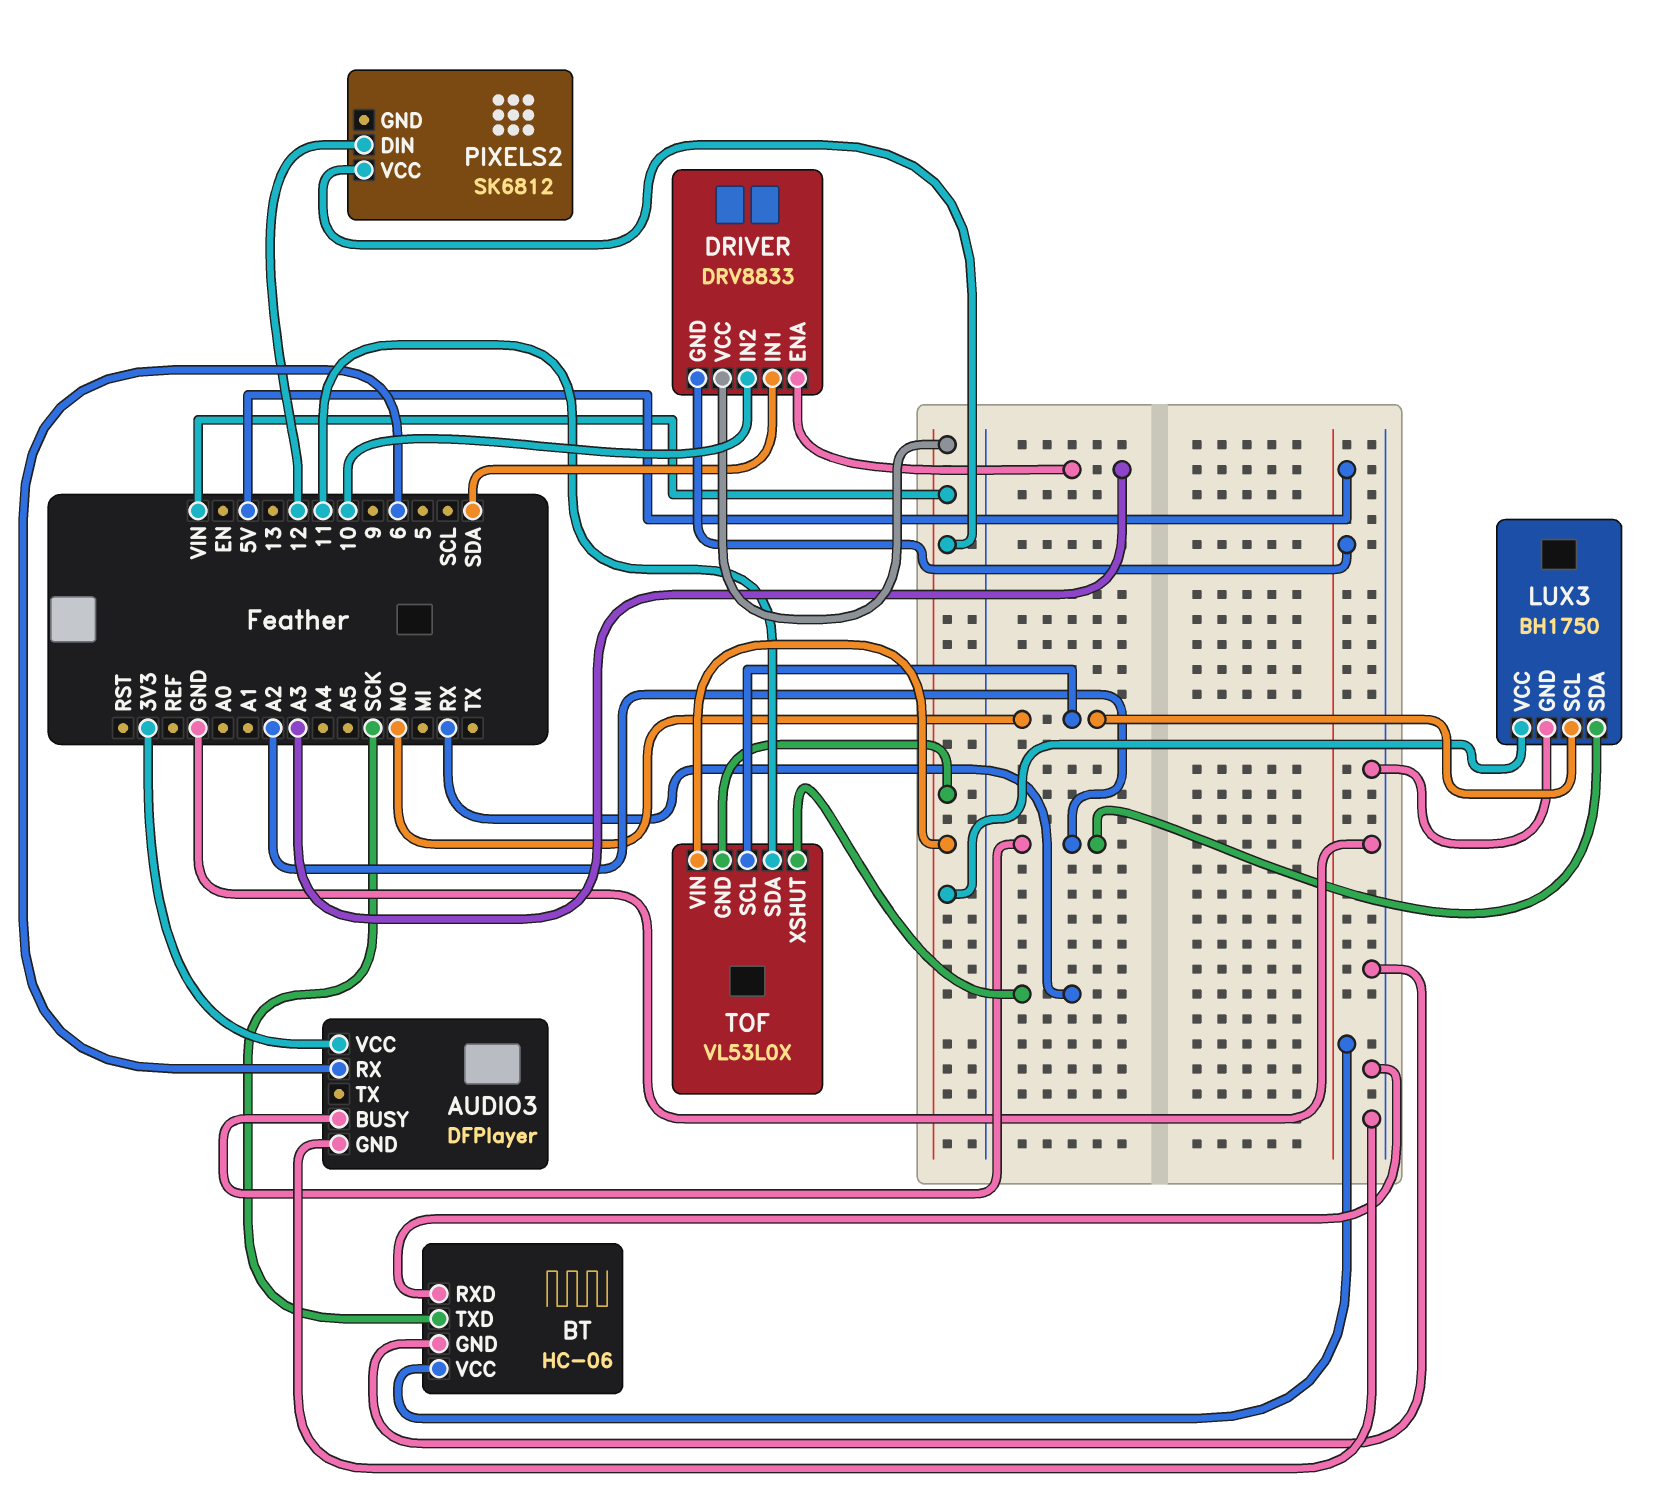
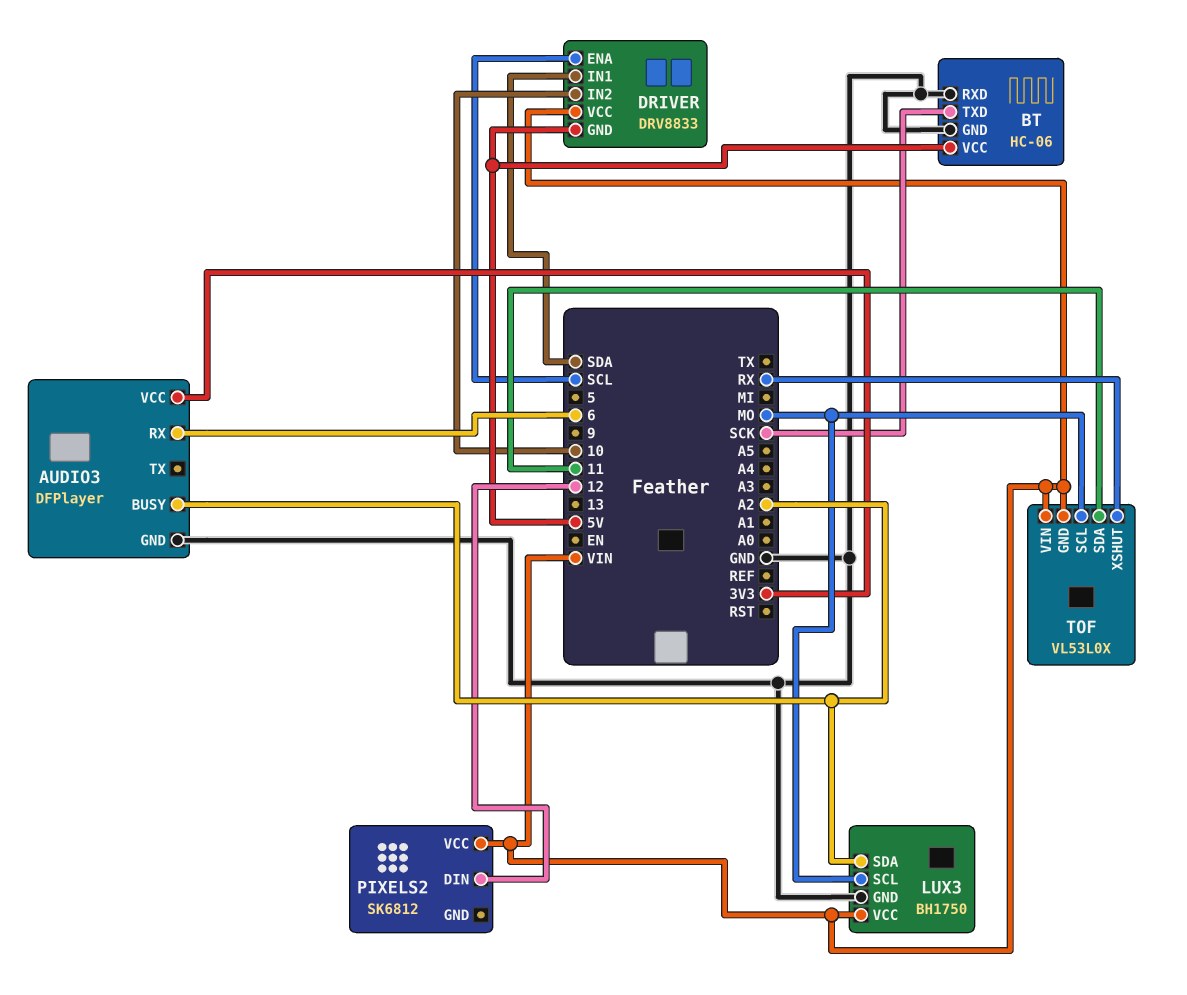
DRIVER pin ENA: A3 -> SCL

